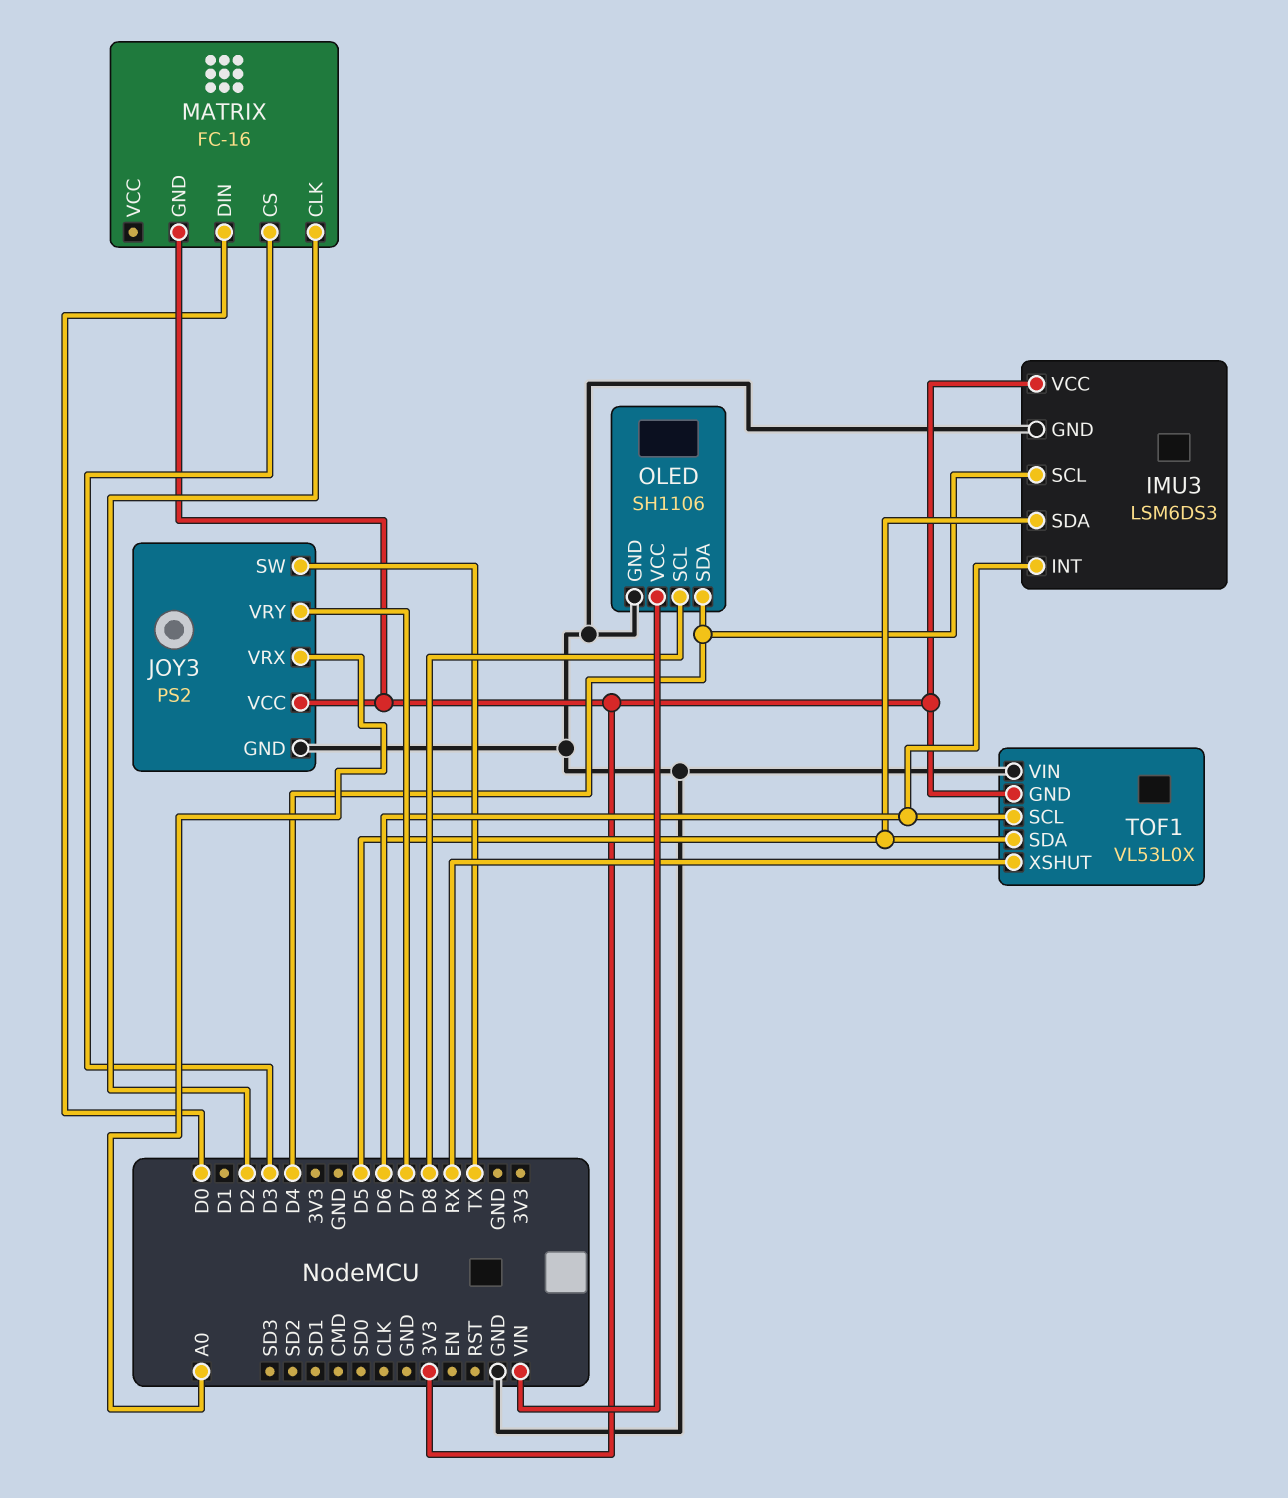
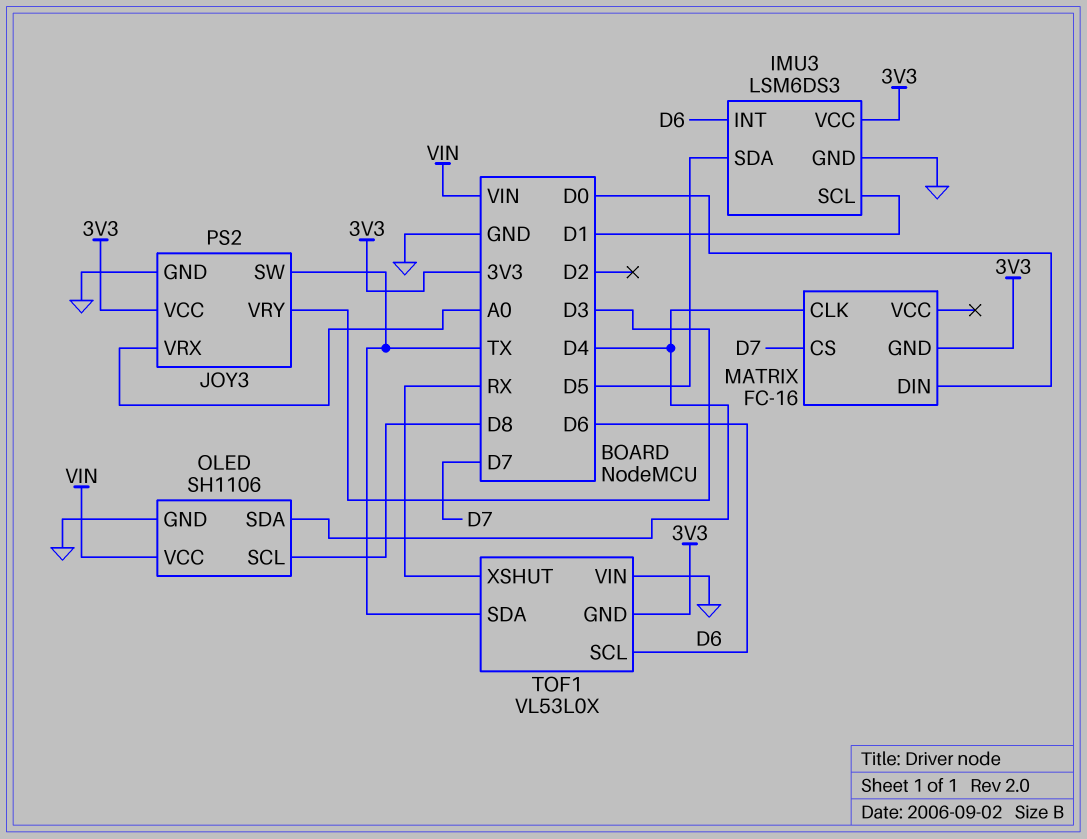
IMU3 pin SCL: D4 -> D1
JOY3 pin VRY: D7 -> D3
MATRIX pin CLK: D2 -> D4
MATRIX pin CS: D3 -> D7
TOF1 pin SDA: D5 -> TX

